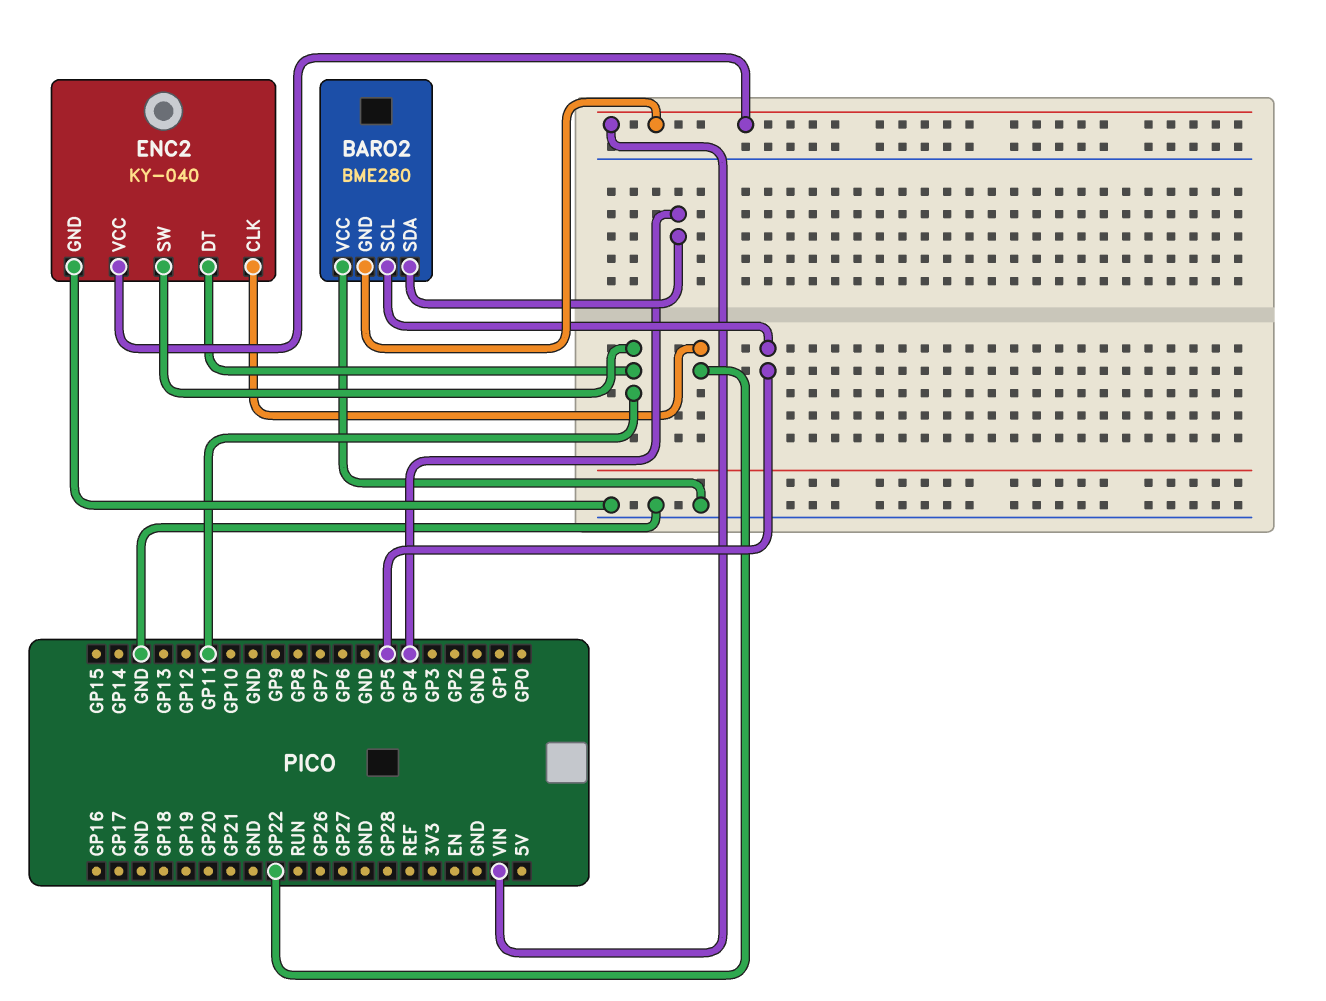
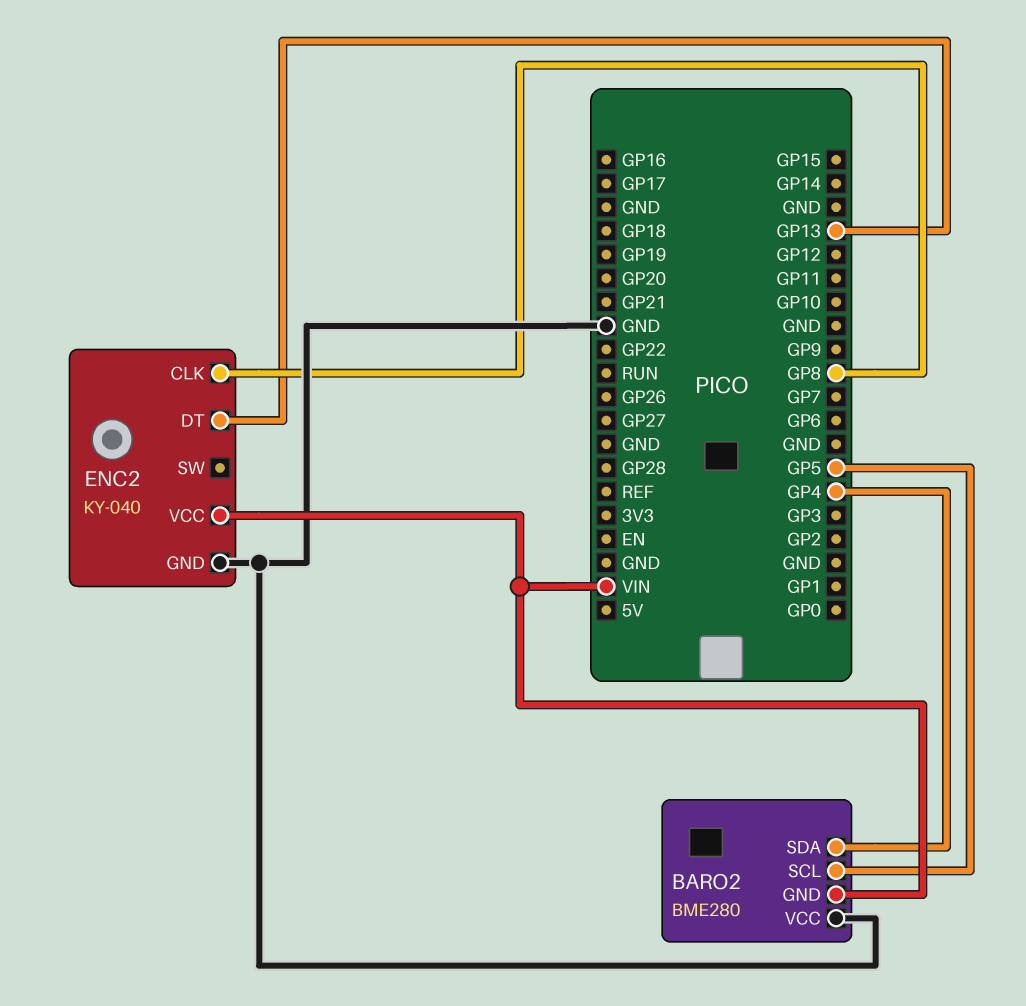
ENC2 pin CLK: GP22 -> GP8
ENC2 pin DT: GP11 -> GP13
ENC2 pin SW: GP11 -> none

